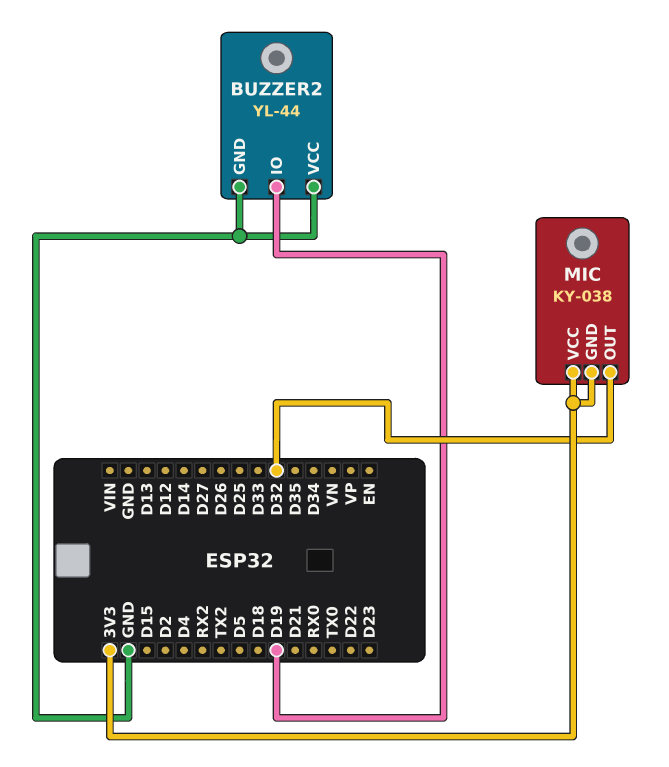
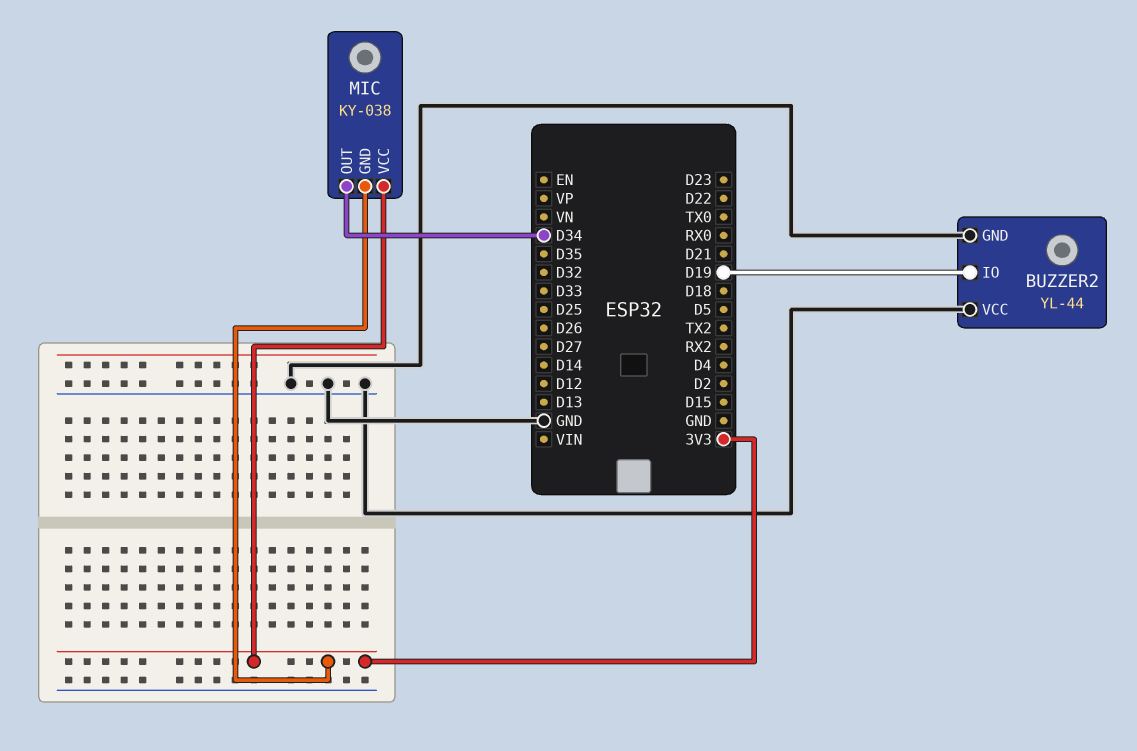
MIC pin OUT: D32 -> D34

